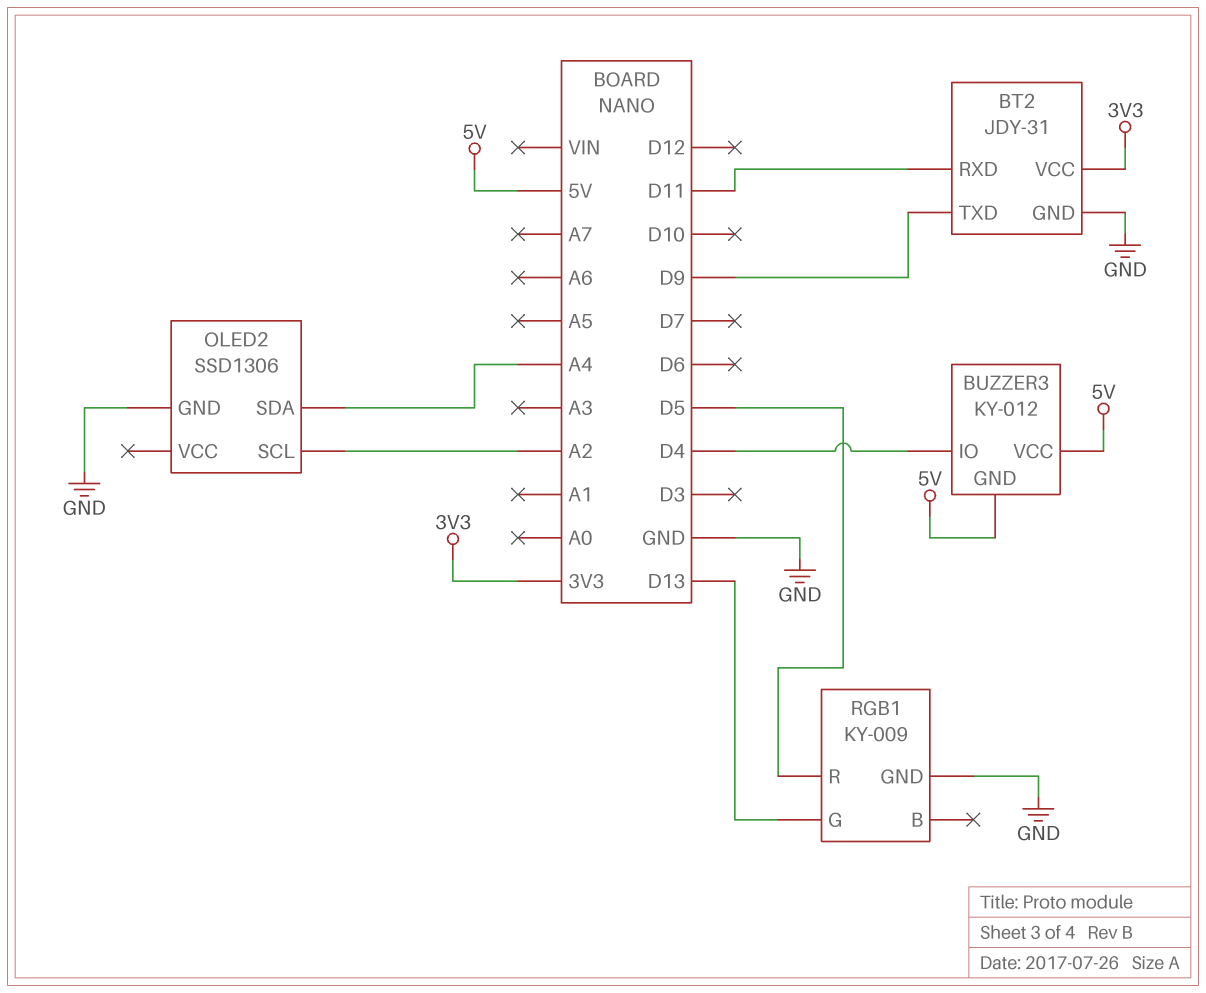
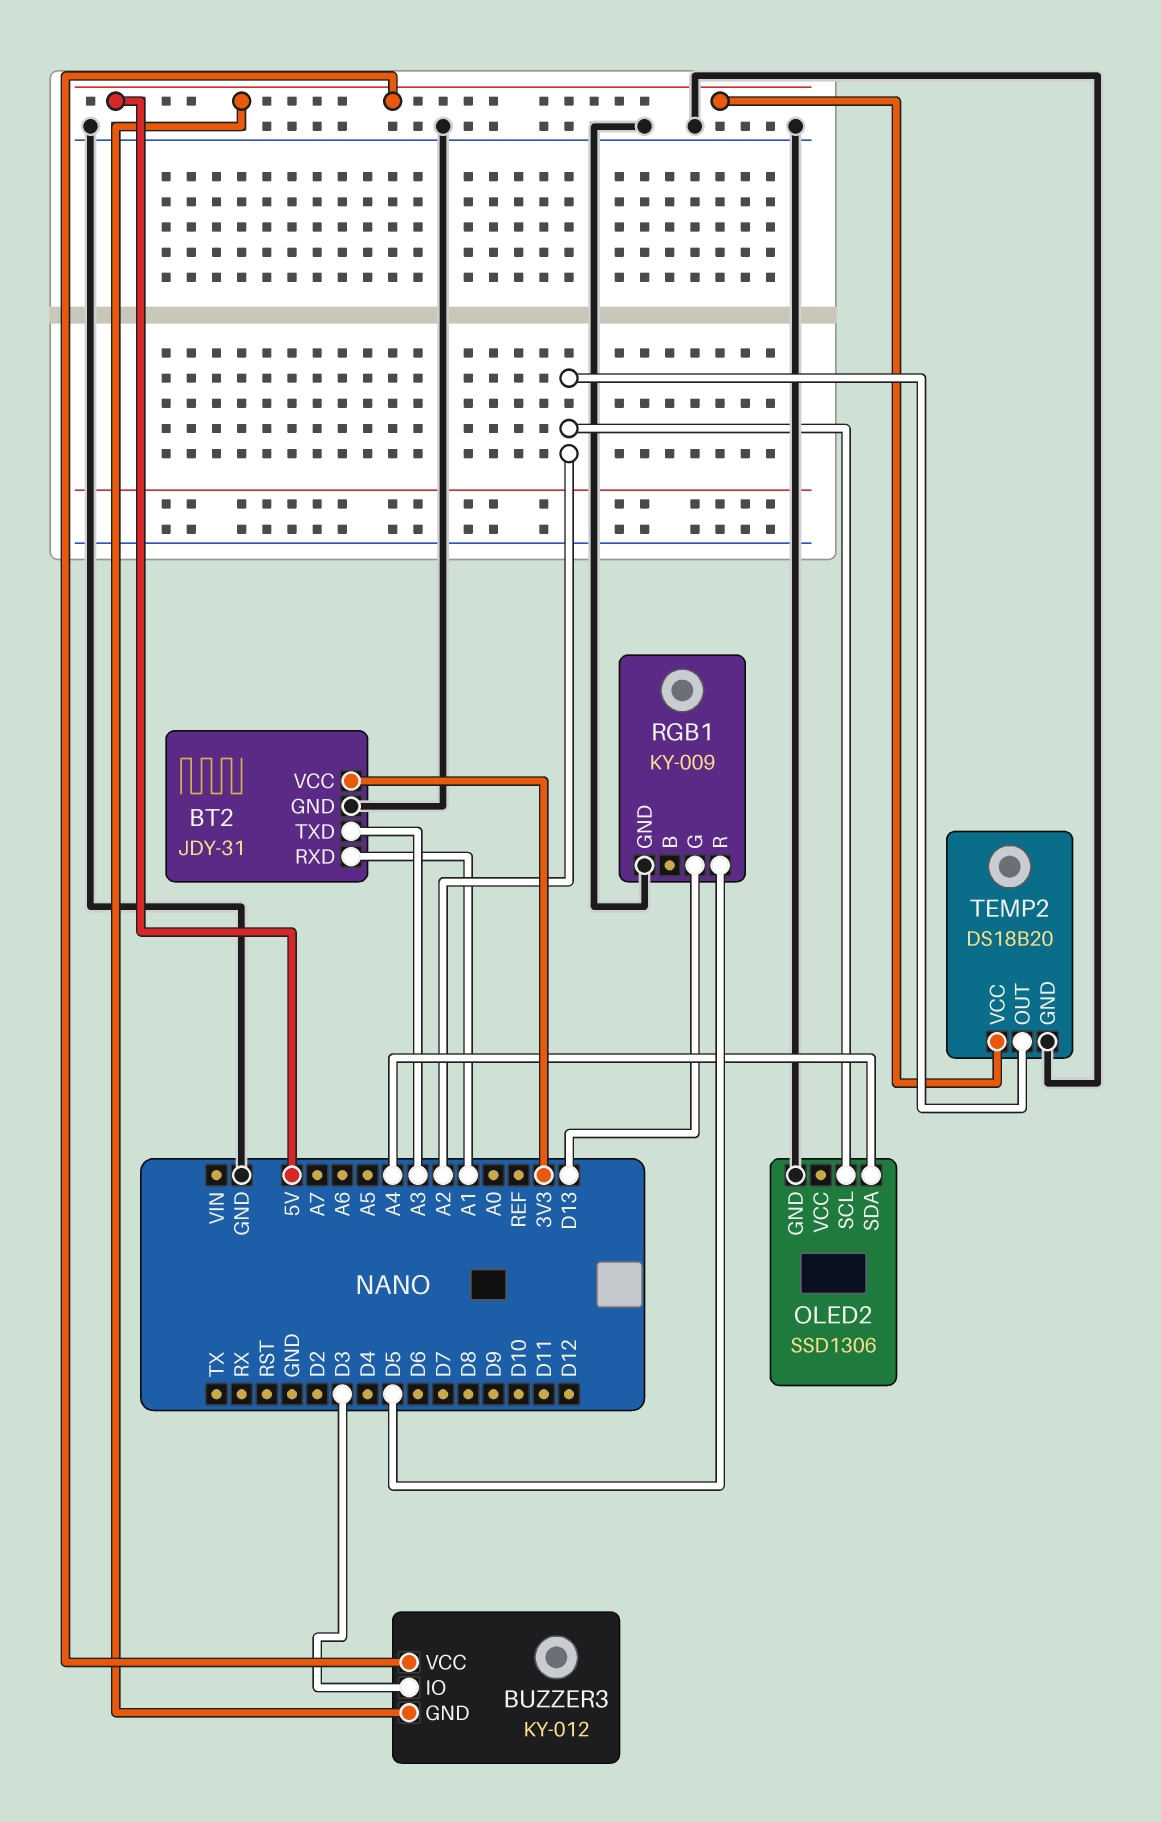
BT2 pin RXD: D11 -> A1
BT2 pin TXD: D9 -> A3
BUZZER3 pin IO: D4 -> D3
TEMP2: none -> DS18B20
TEMP2 pin GND: none -> GND
TEMP2 pin OUT: none -> A2
TEMP2 pin VCC: none -> 5V

